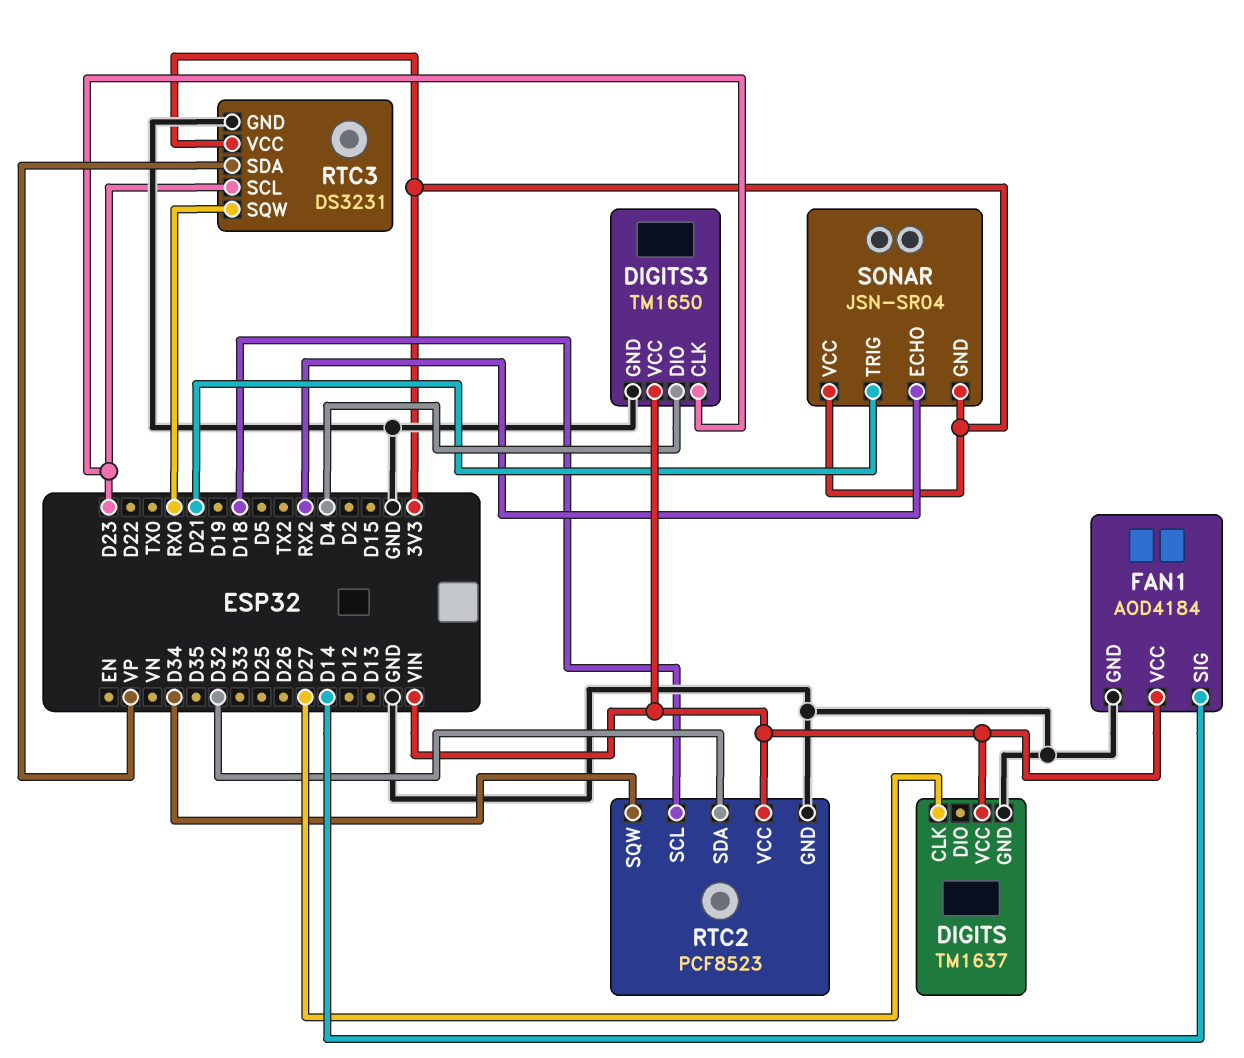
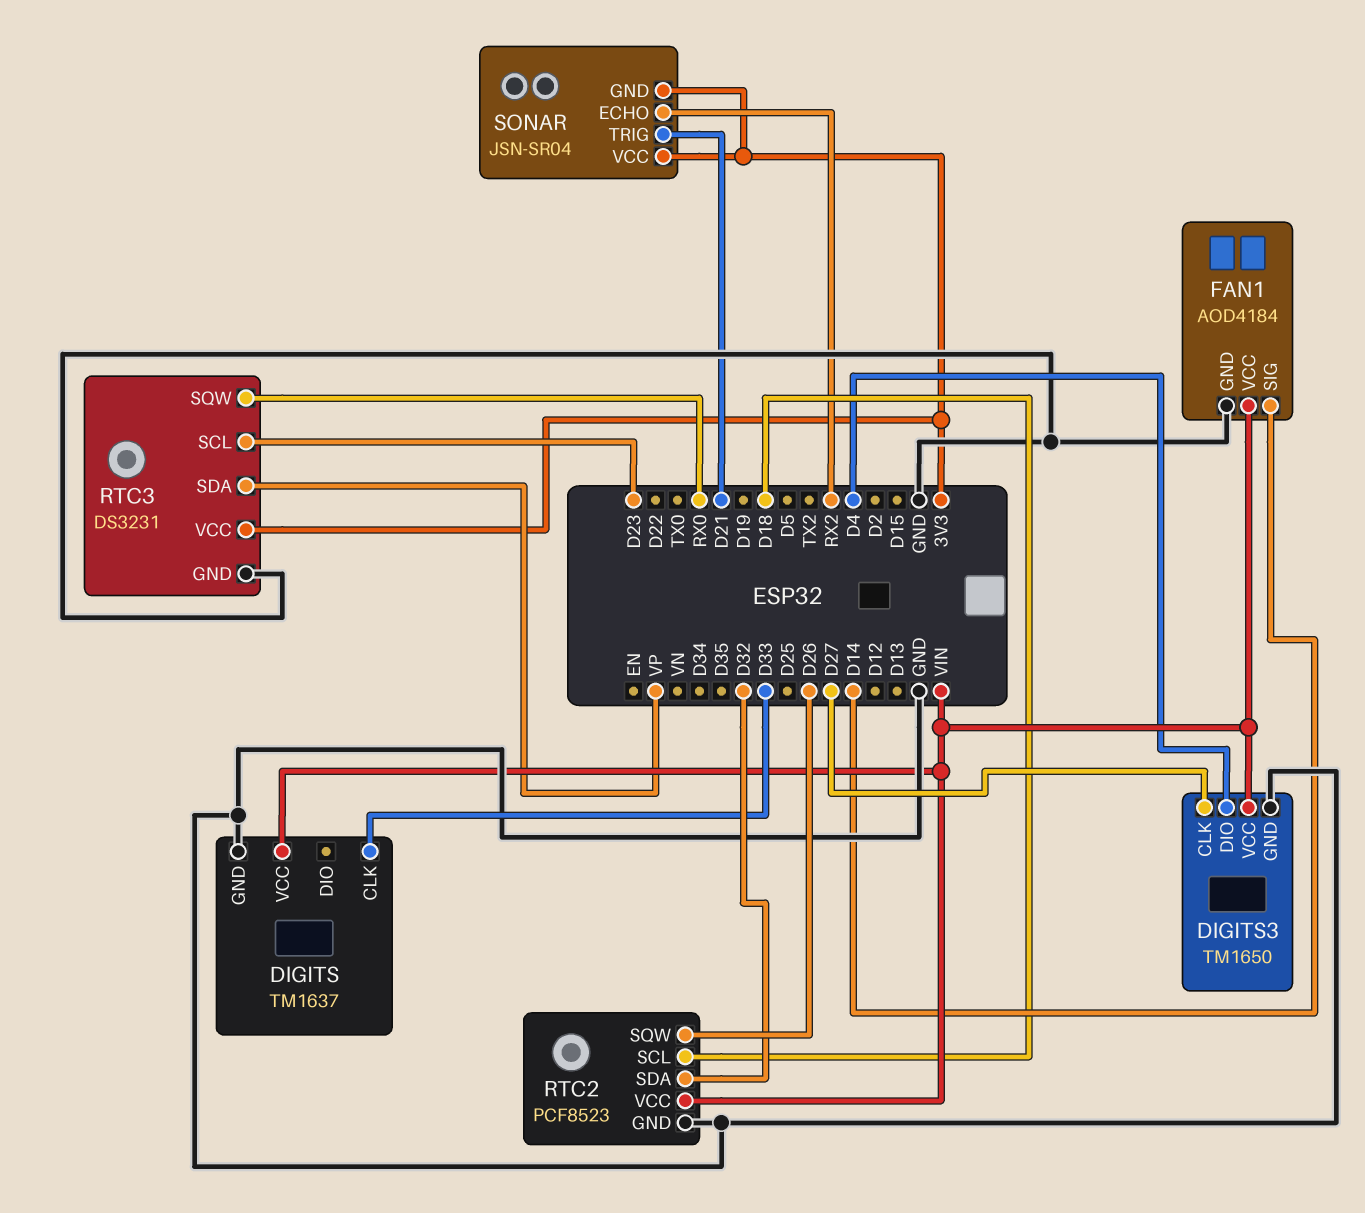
DIGITS pin CLK: D27 -> D33
DIGITS3 pin CLK: D23 -> D27
RTC2 pin SQW: D34 -> D26

